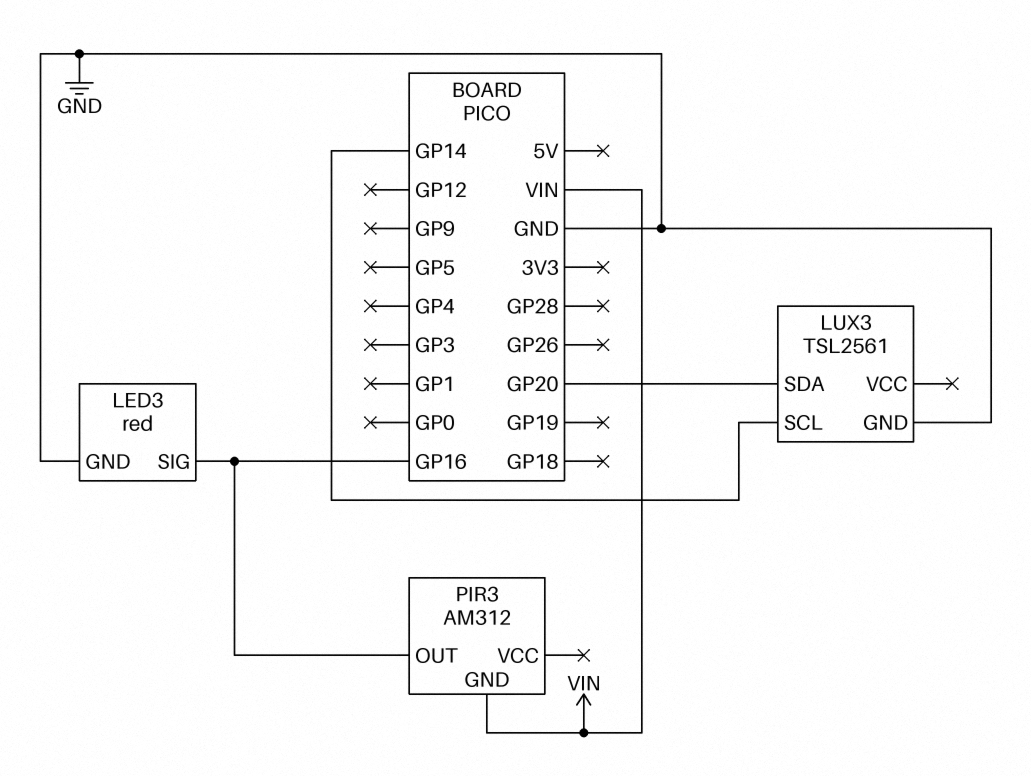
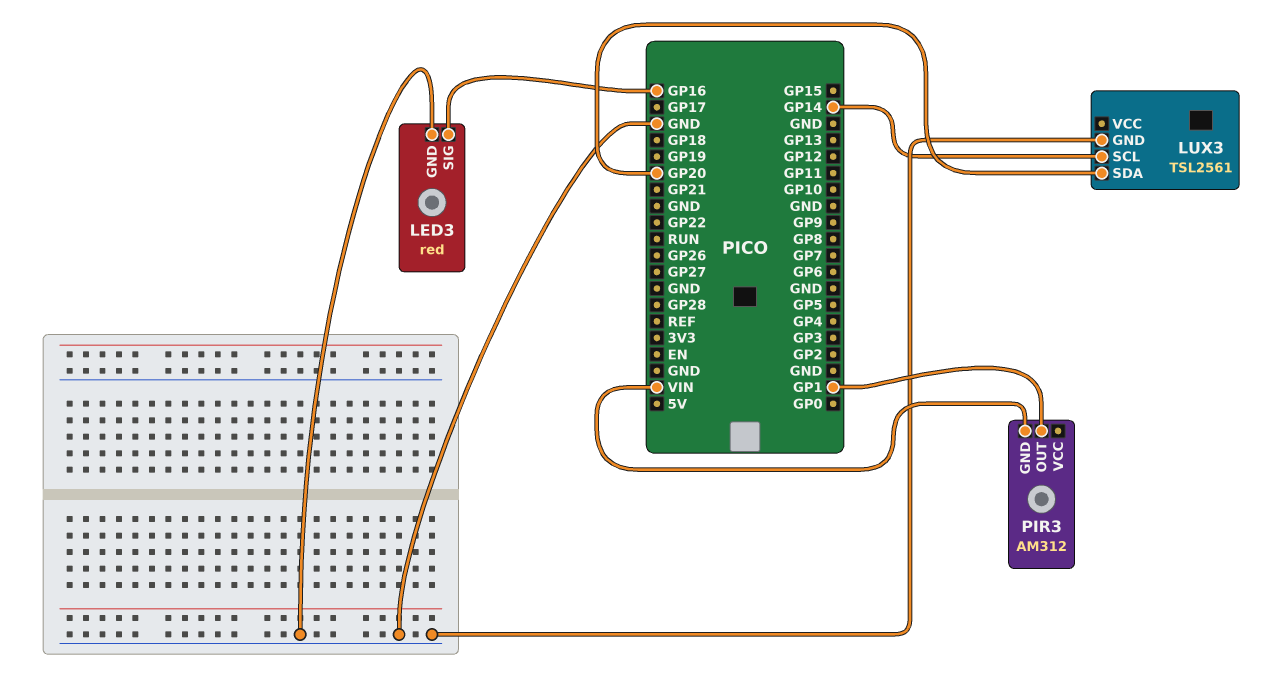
PIR3 pin OUT: GP16 -> GP1

